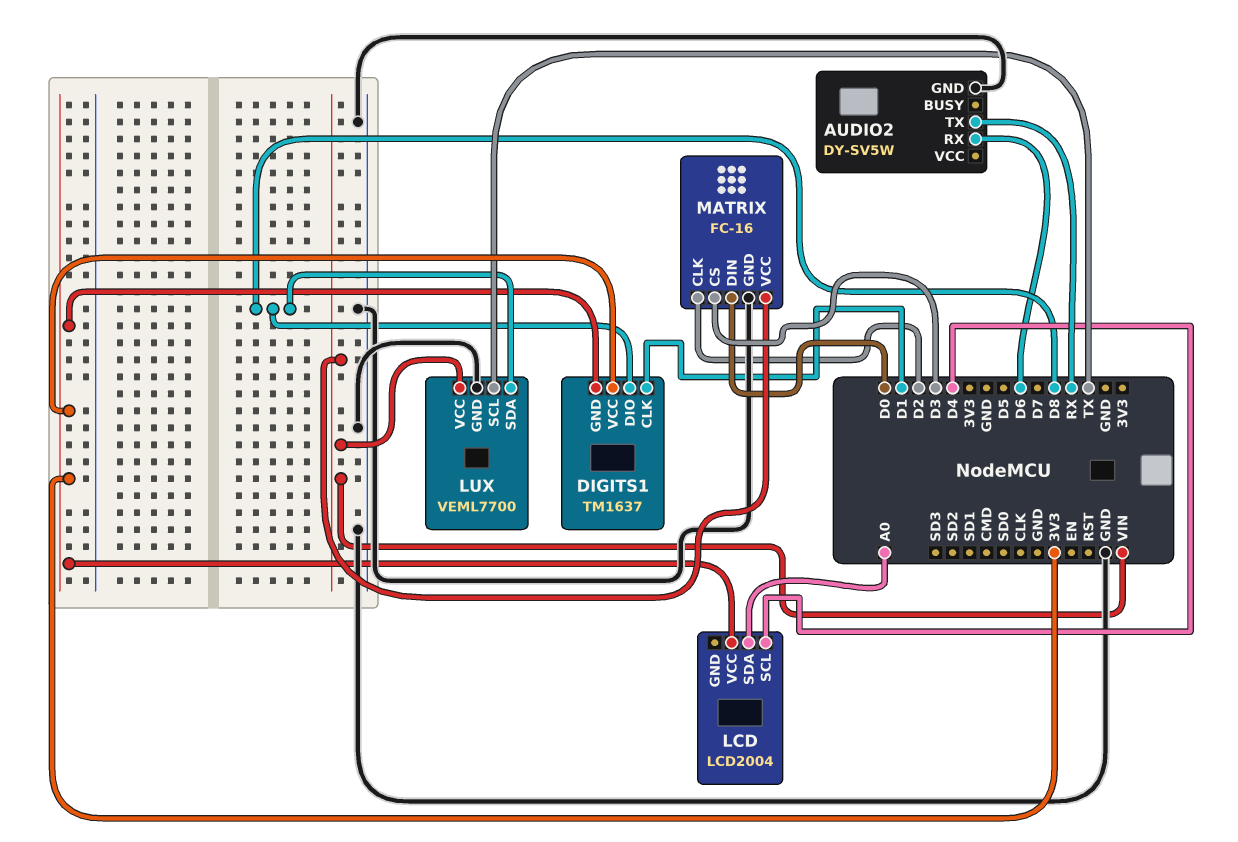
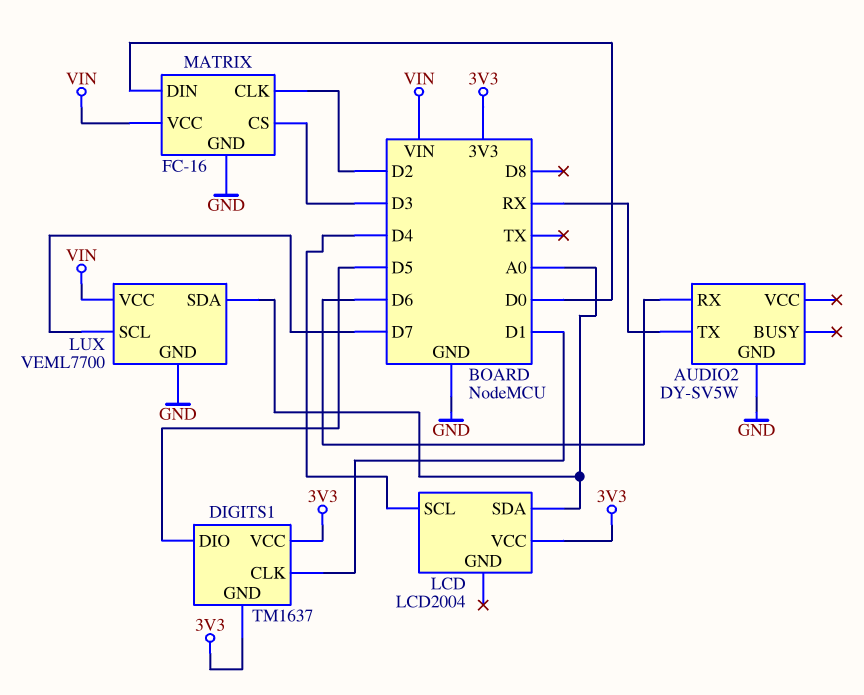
DIGITS1 pin DIO: D8 -> D5
LUX pin SCL: TX -> D7
LUX pin SDA: D8 -> A0

